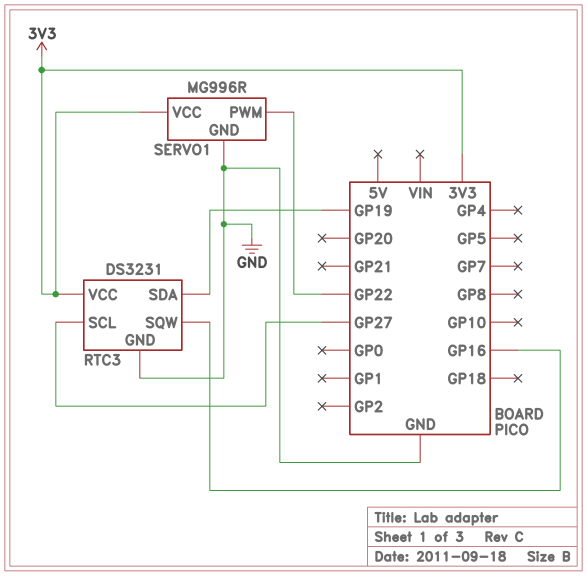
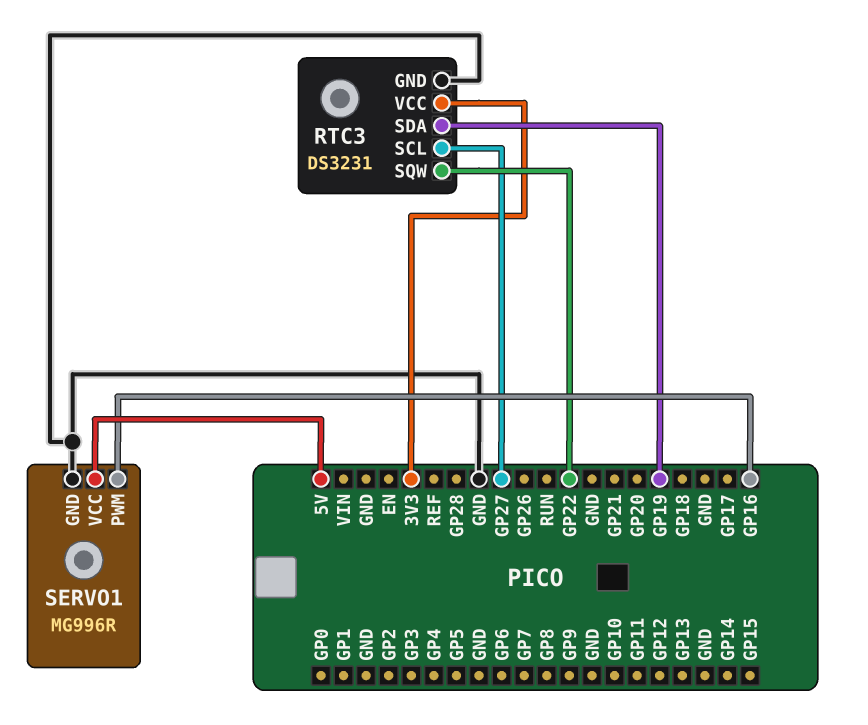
RTC3 pin SQW: GP16 -> GP22
SERVO1 pin PWM: GP22 -> GP16
SERVO1 pin VCC: 3V3 -> 5V

